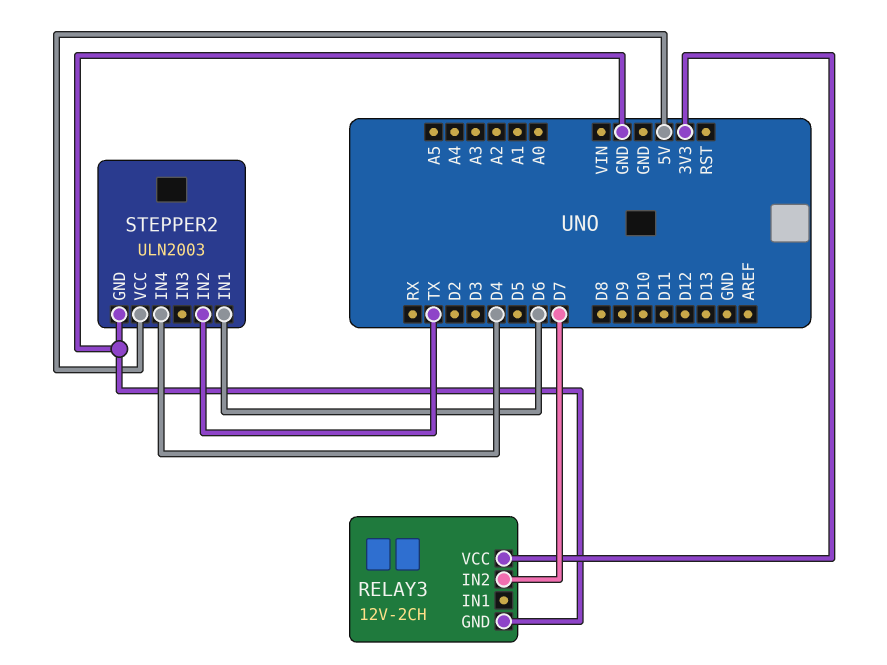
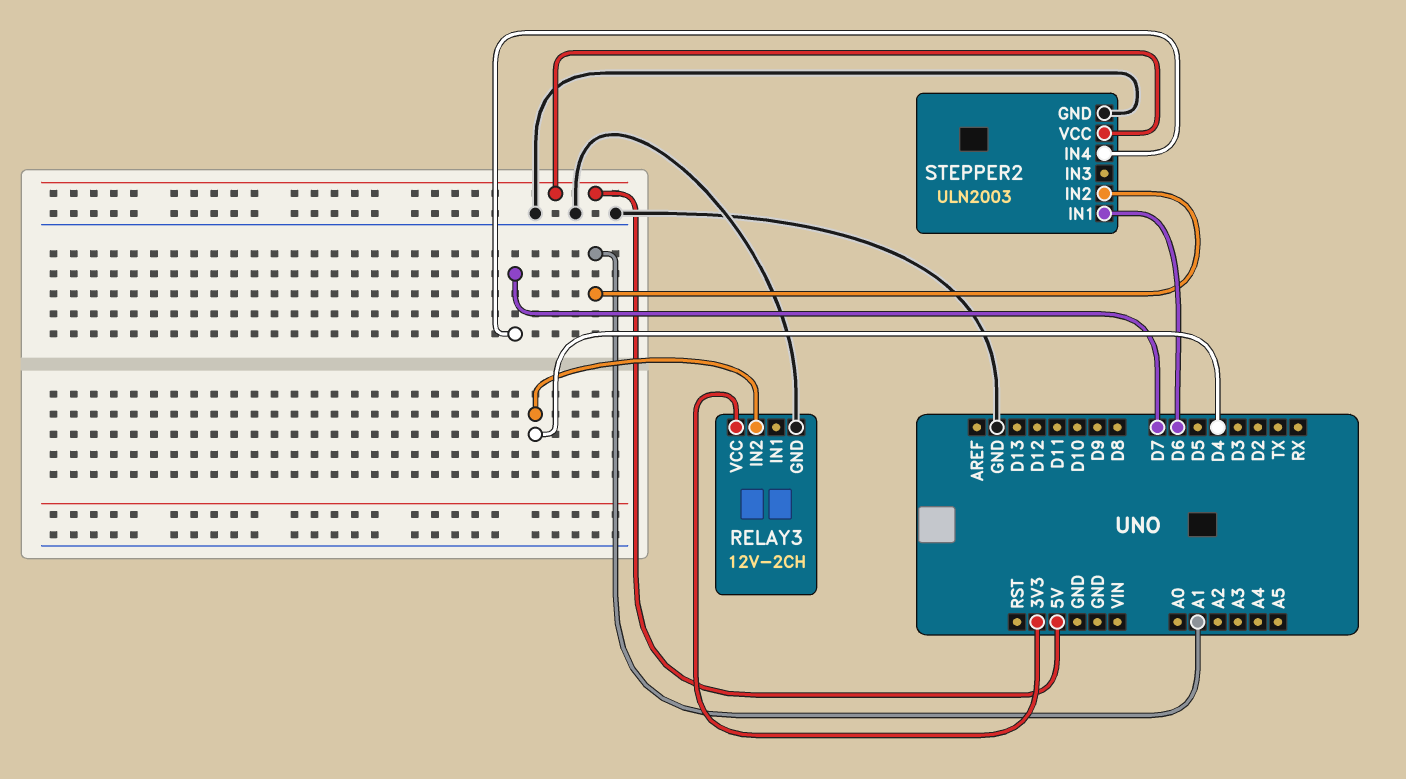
RELAY3 pin IN2: D7 -> D4
STEPPER2 pin IN2: TX -> A1
STEPPER2 pin IN4: D4 -> D7

